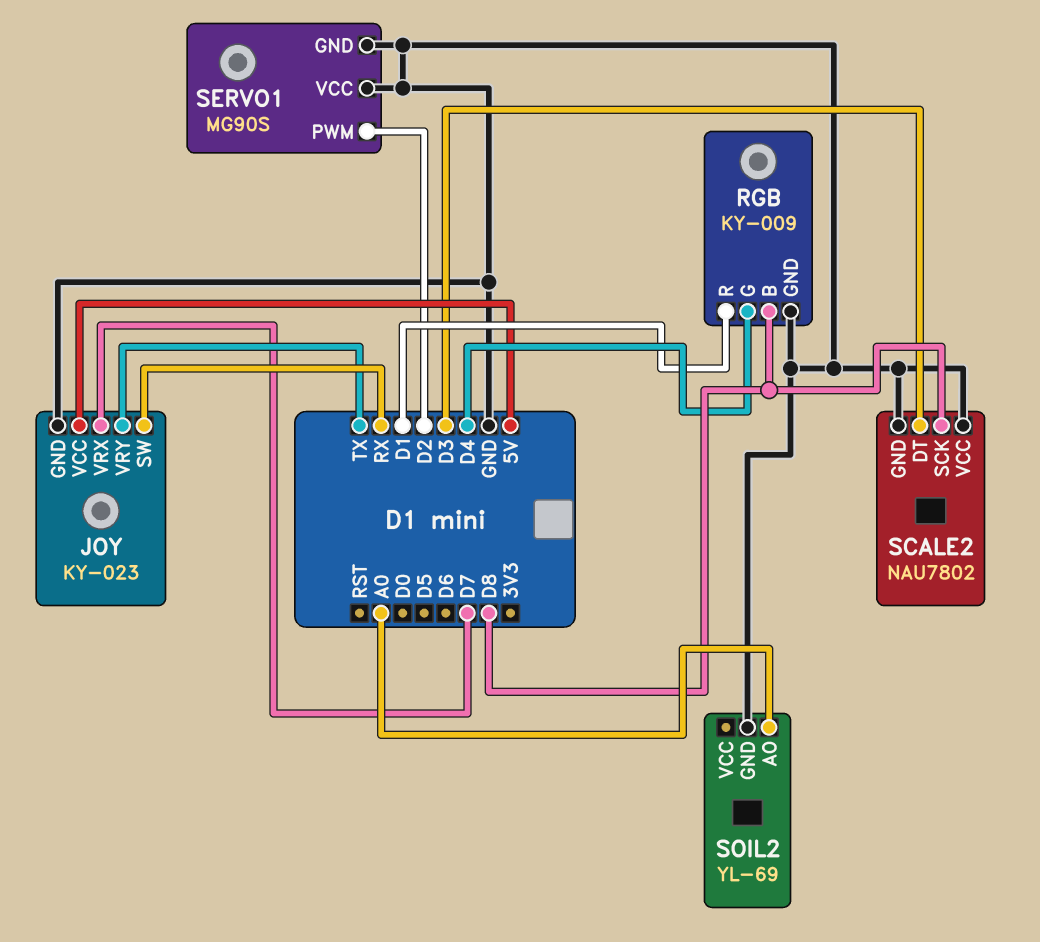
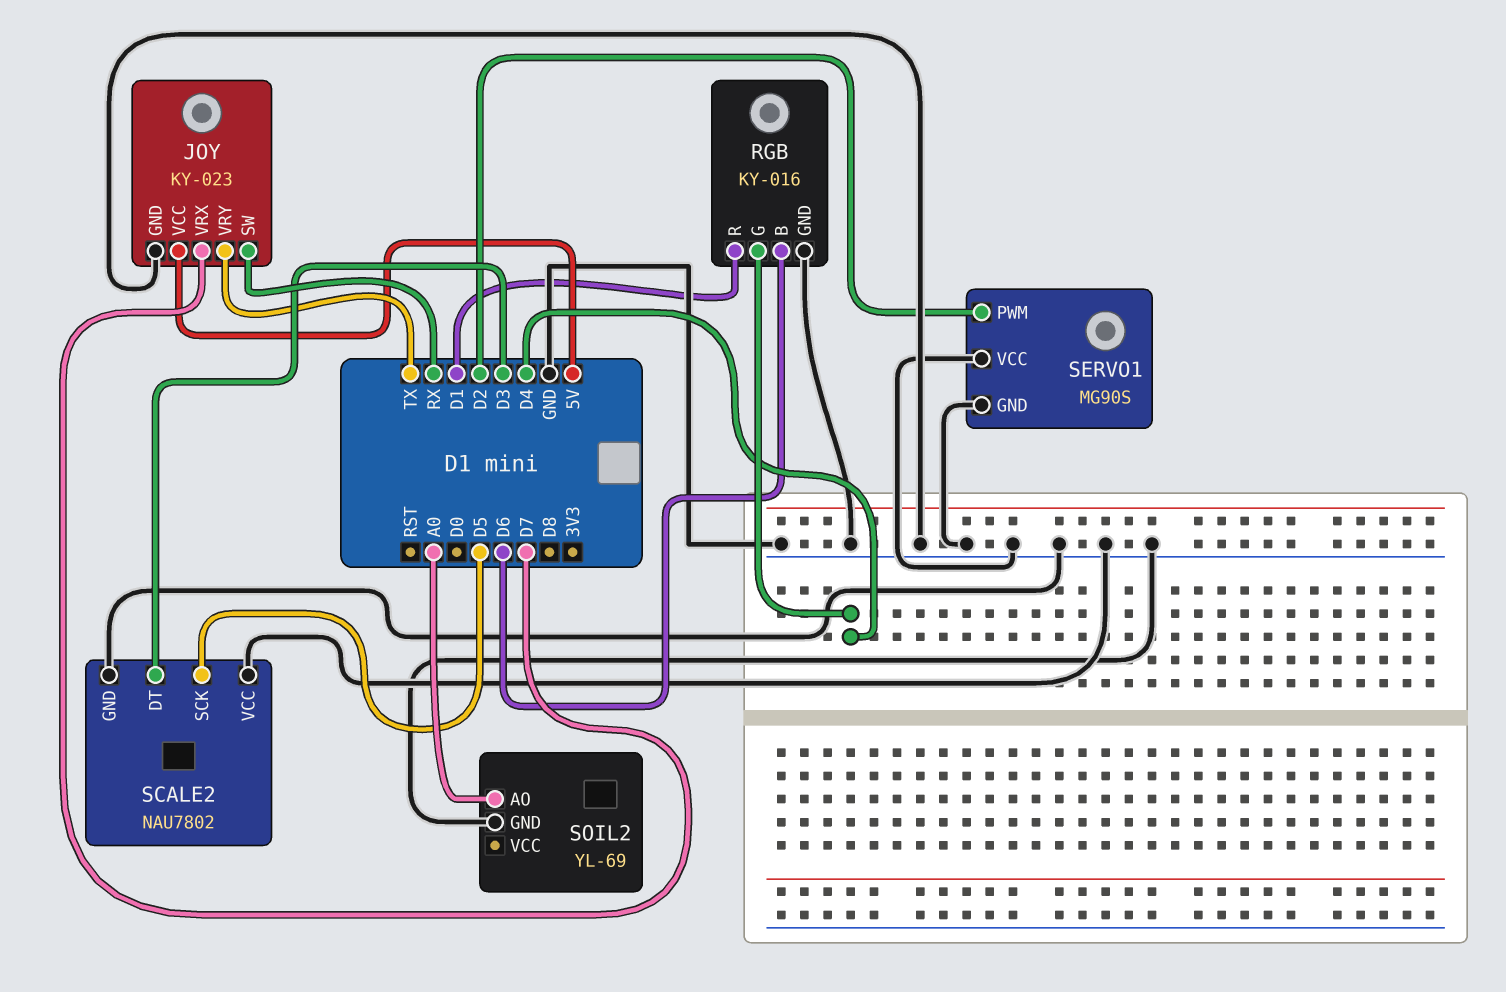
RGB: KY-009 -> KY-016
RGB pin B: D8 -> D6
SCALE2 pin SCK: D8 -> D5

